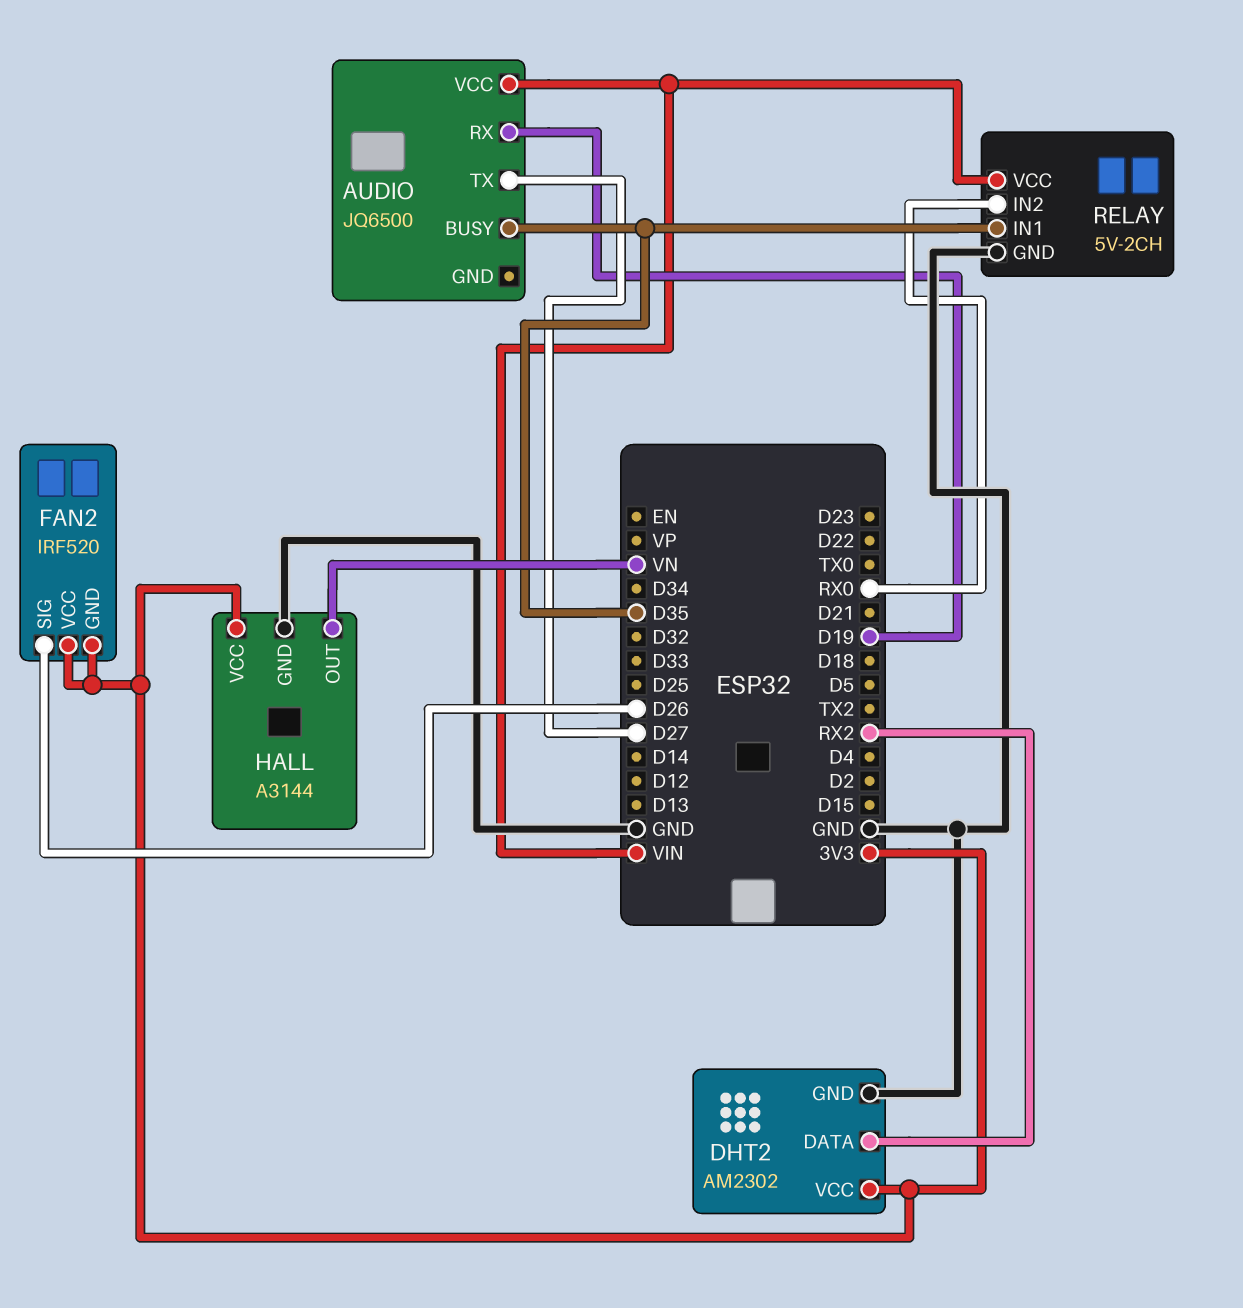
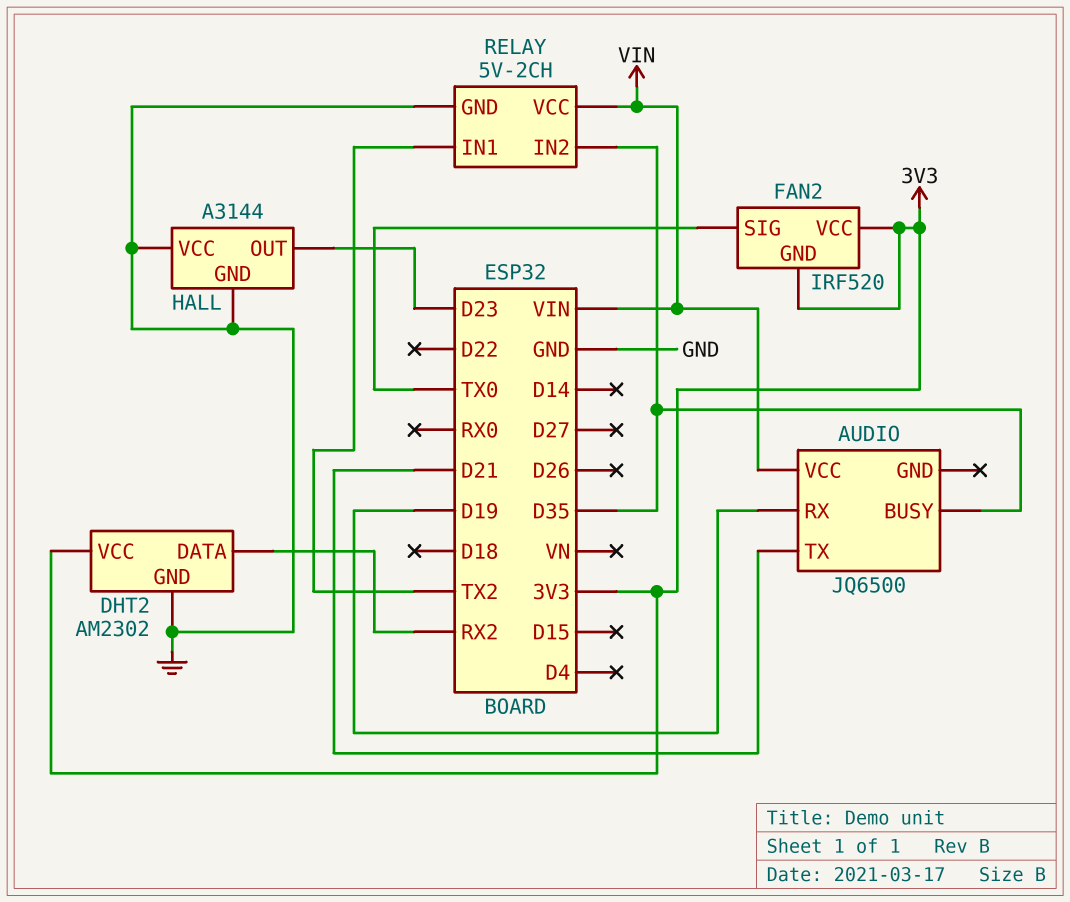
AUDIO pin TX: D27 -> D21
FAN2 pin SIG: D26 -> TX0
HALL pin OUT: VN -> D23
HALL pin VCC: 3V3 -> GND
RELAY pin IN1: D35 -> TX2
RELAY pin IN2: RX0 -> D35

